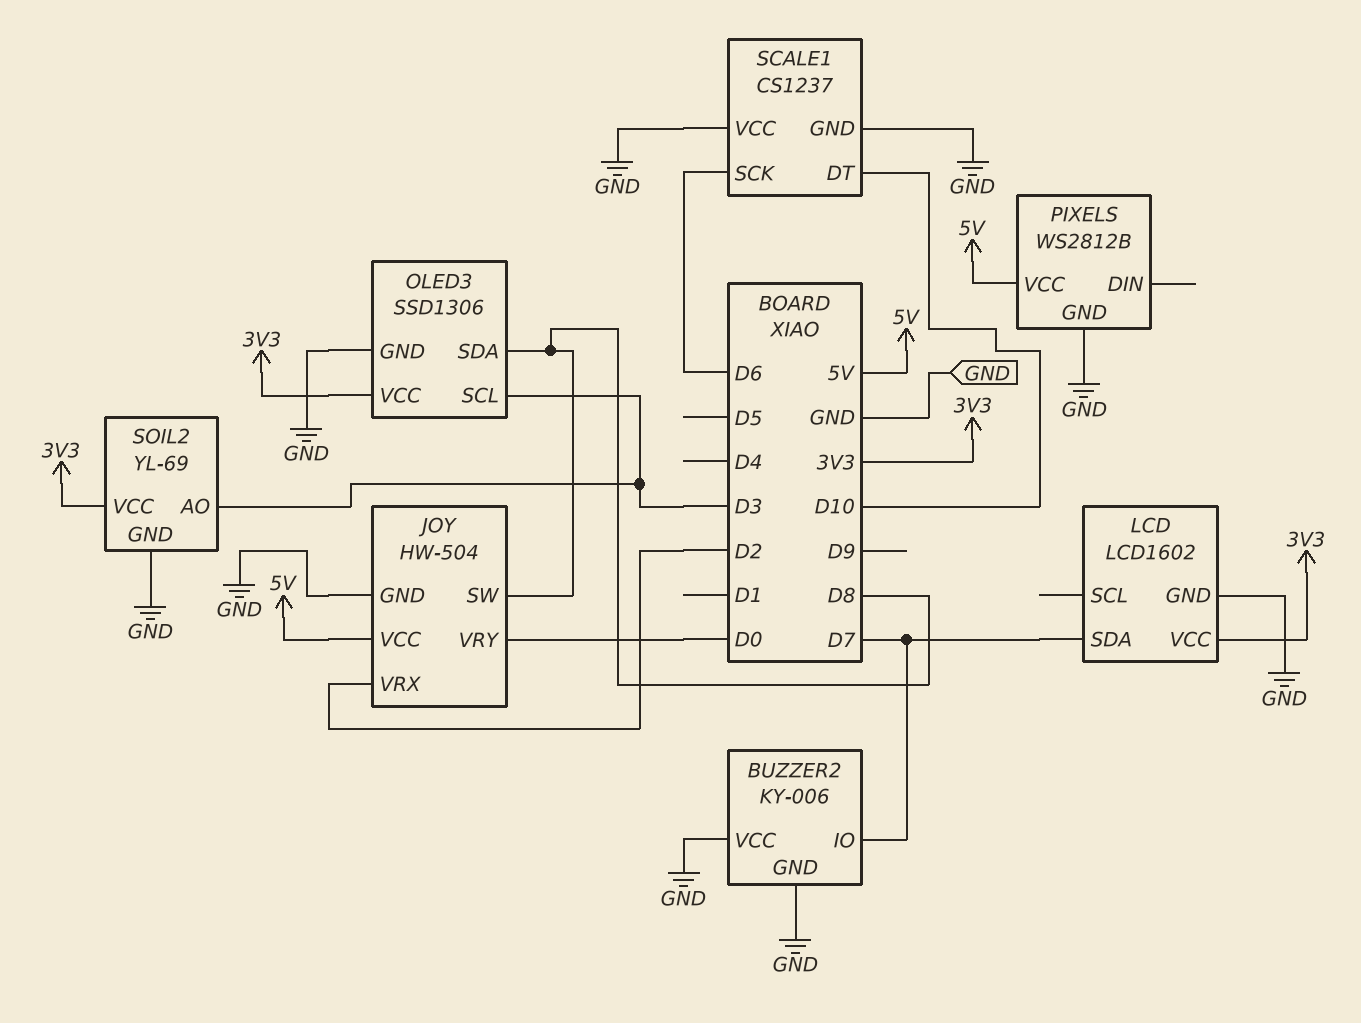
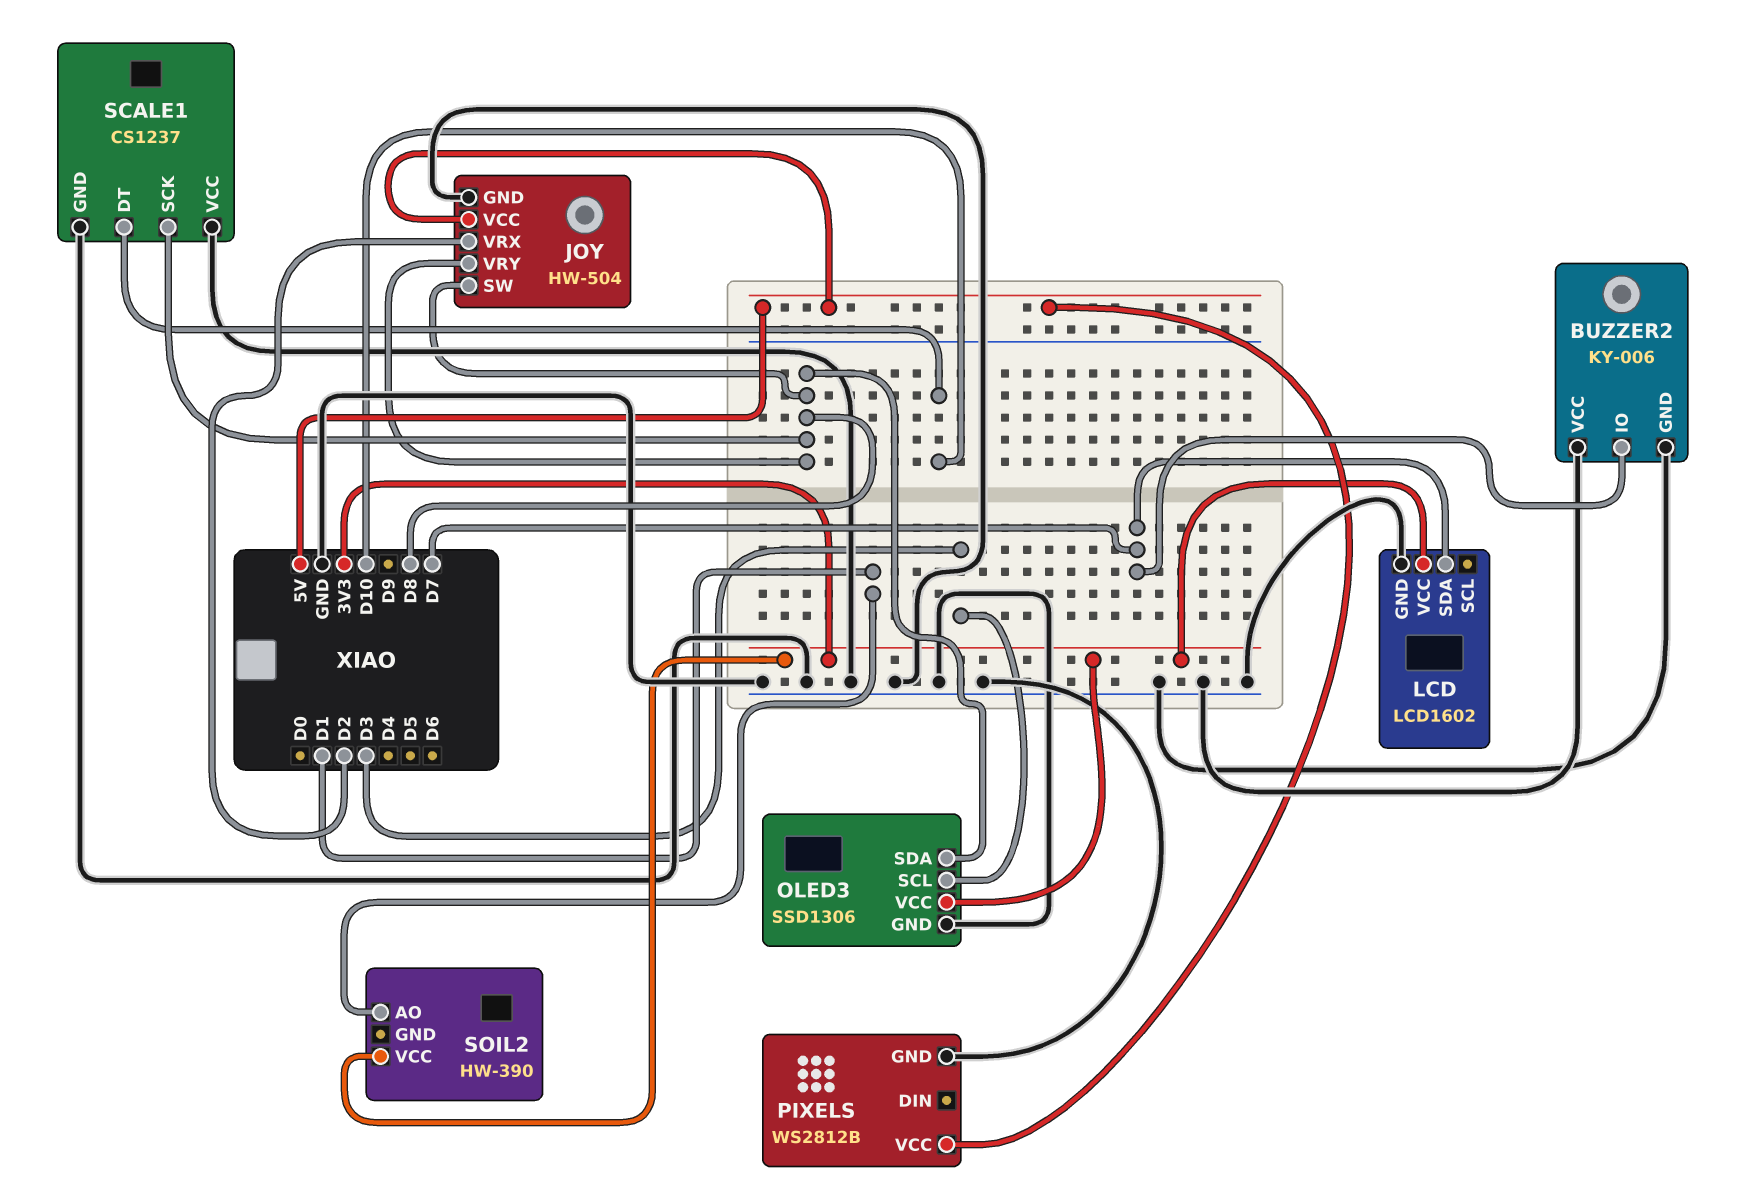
JOY pin VRY: D0 -> D8
SCALE1 pin SCK: D6 -> D8
SOIL2: YL-69 -> HW-390
SOIL2 pin AO: D3 -> D1
SOIL2 pin GND: GND -> none

